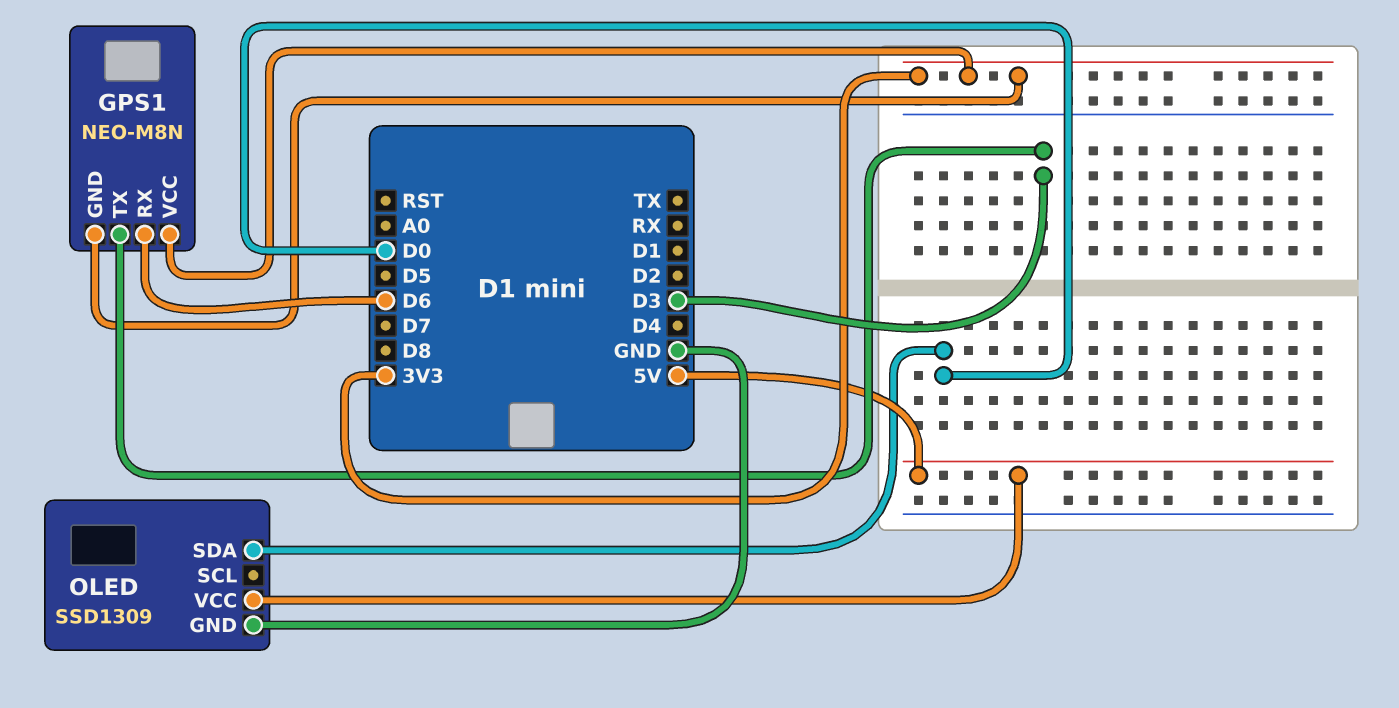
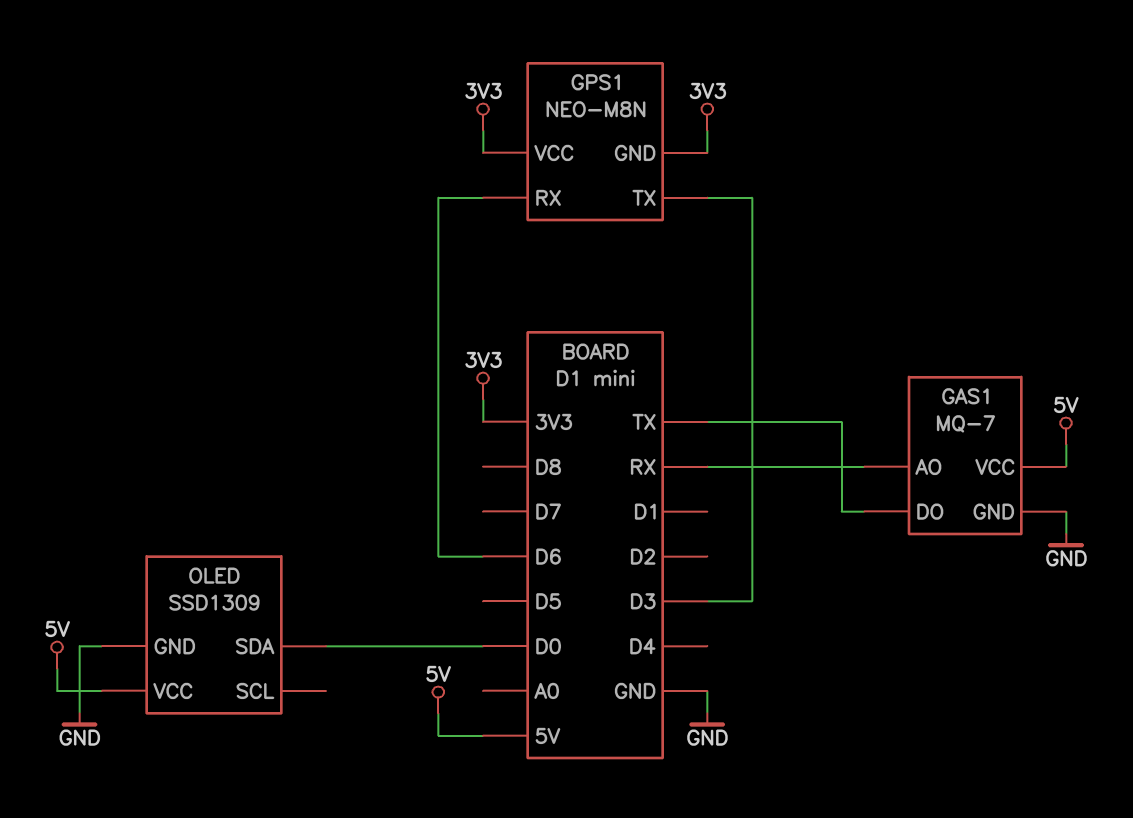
GAS1: none -> MQ-7
GAS1 pin AO: none -> RX
GAS1 pin DO: none -> TX
GAS1 pin GND: none -> GND
GAS1 pin VCC: none -> 5V

